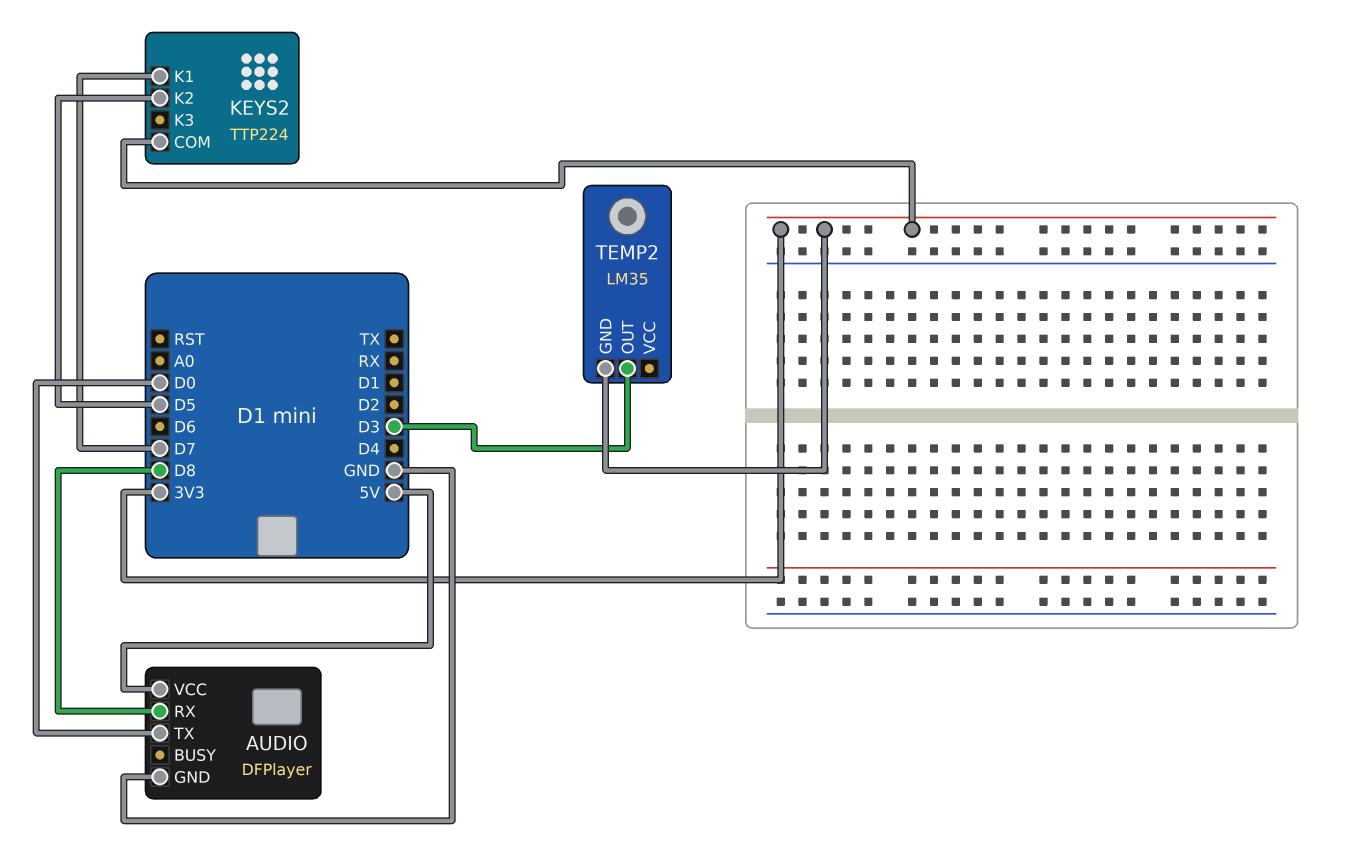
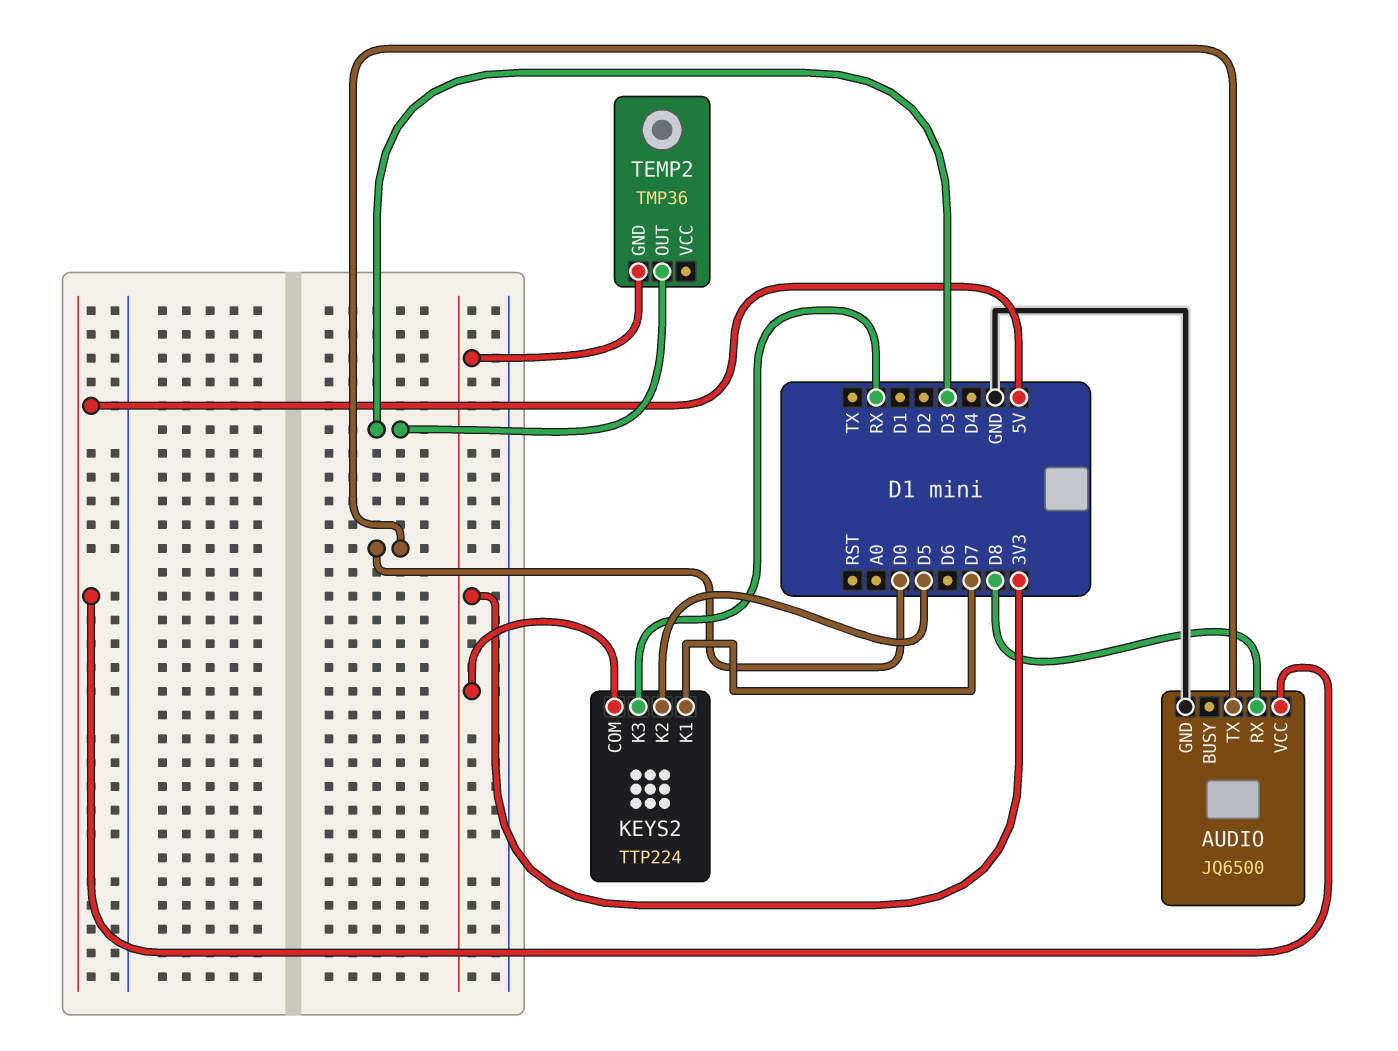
AUDIO: DFPlayer -> JQ6500
KEYS2 pin K3: none -> RX
TEMP2: LM35 -> TMP36

